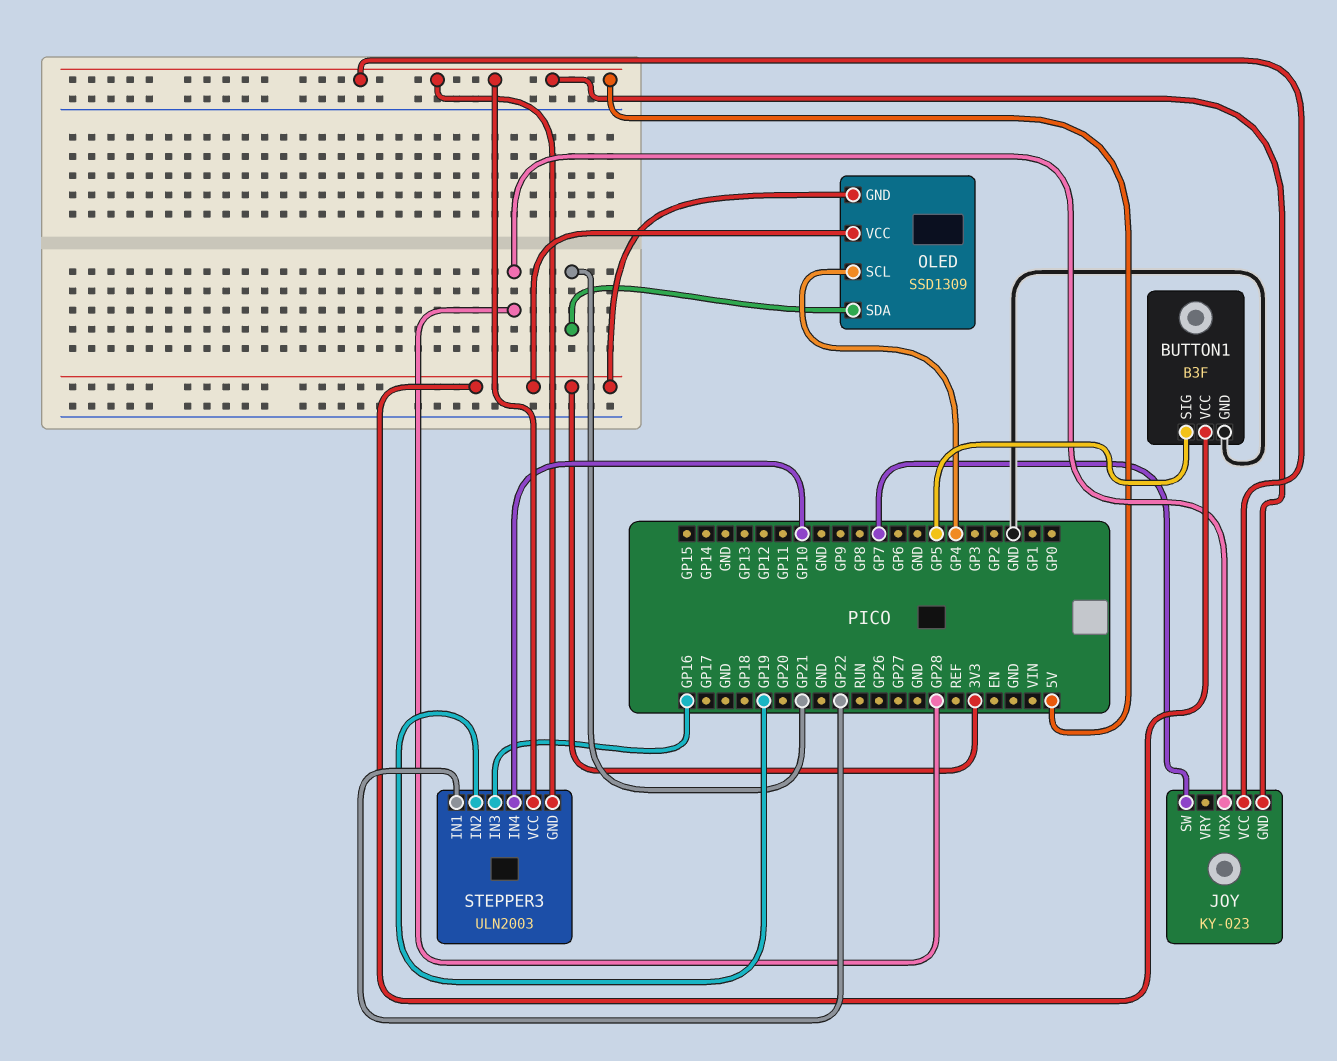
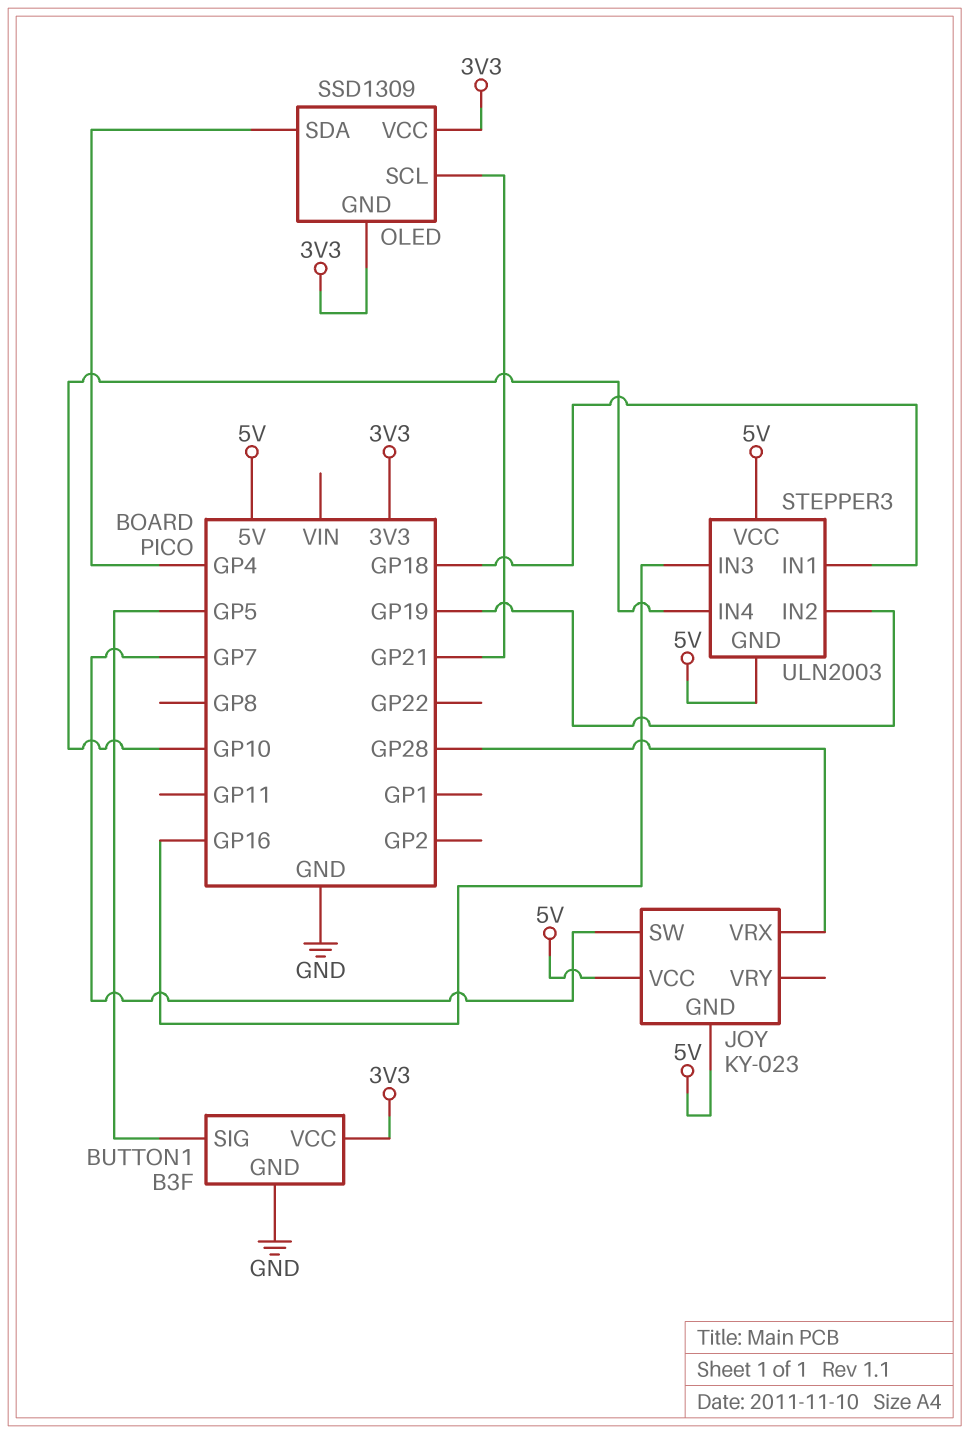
OLED pin SCL: GP4 -> GP21
OLED pin SDA: GP21 -> GP4
STEPPER3 pin IN1: GP22 -> GP18

